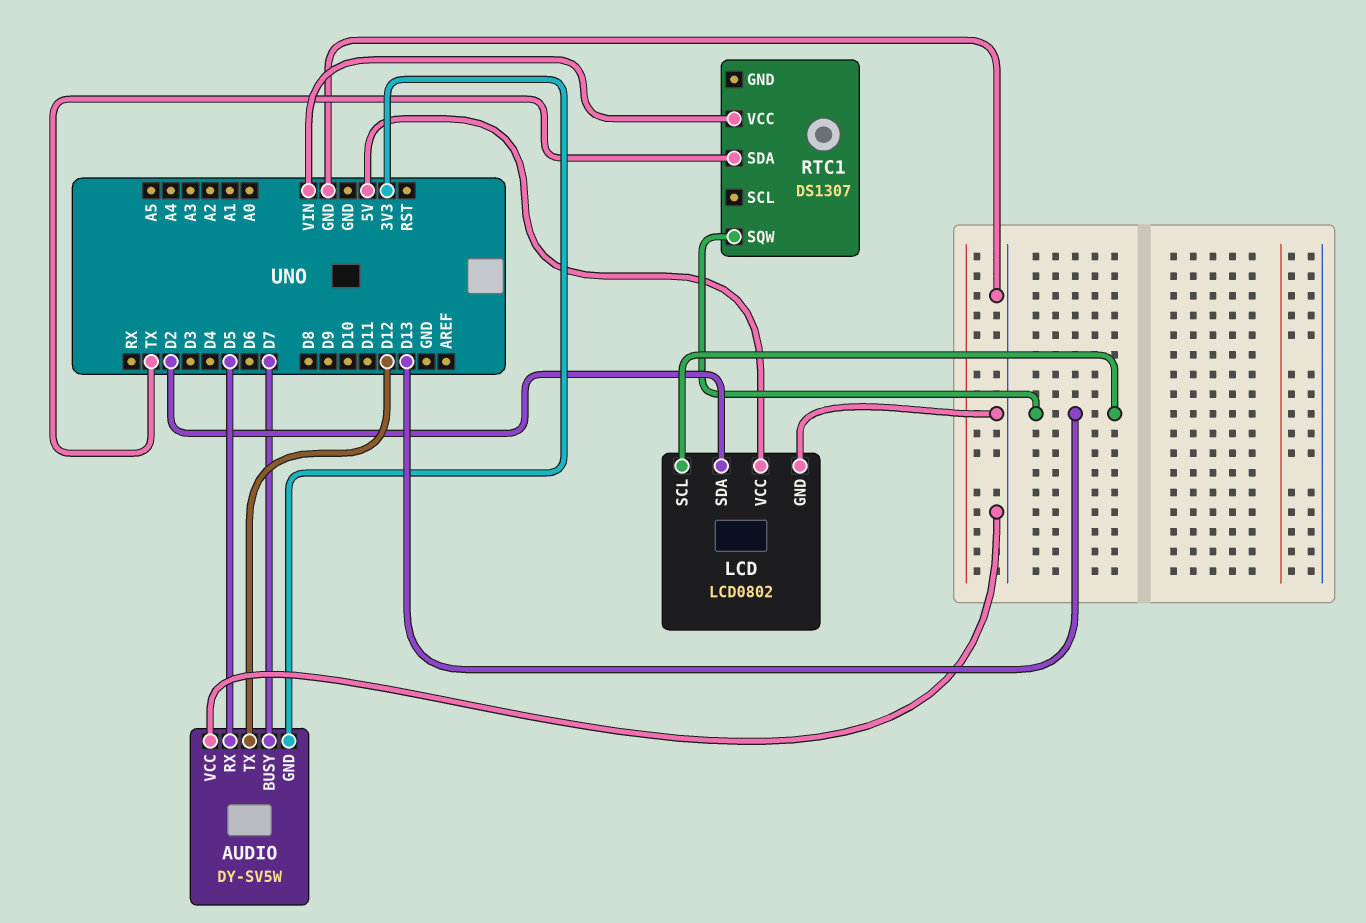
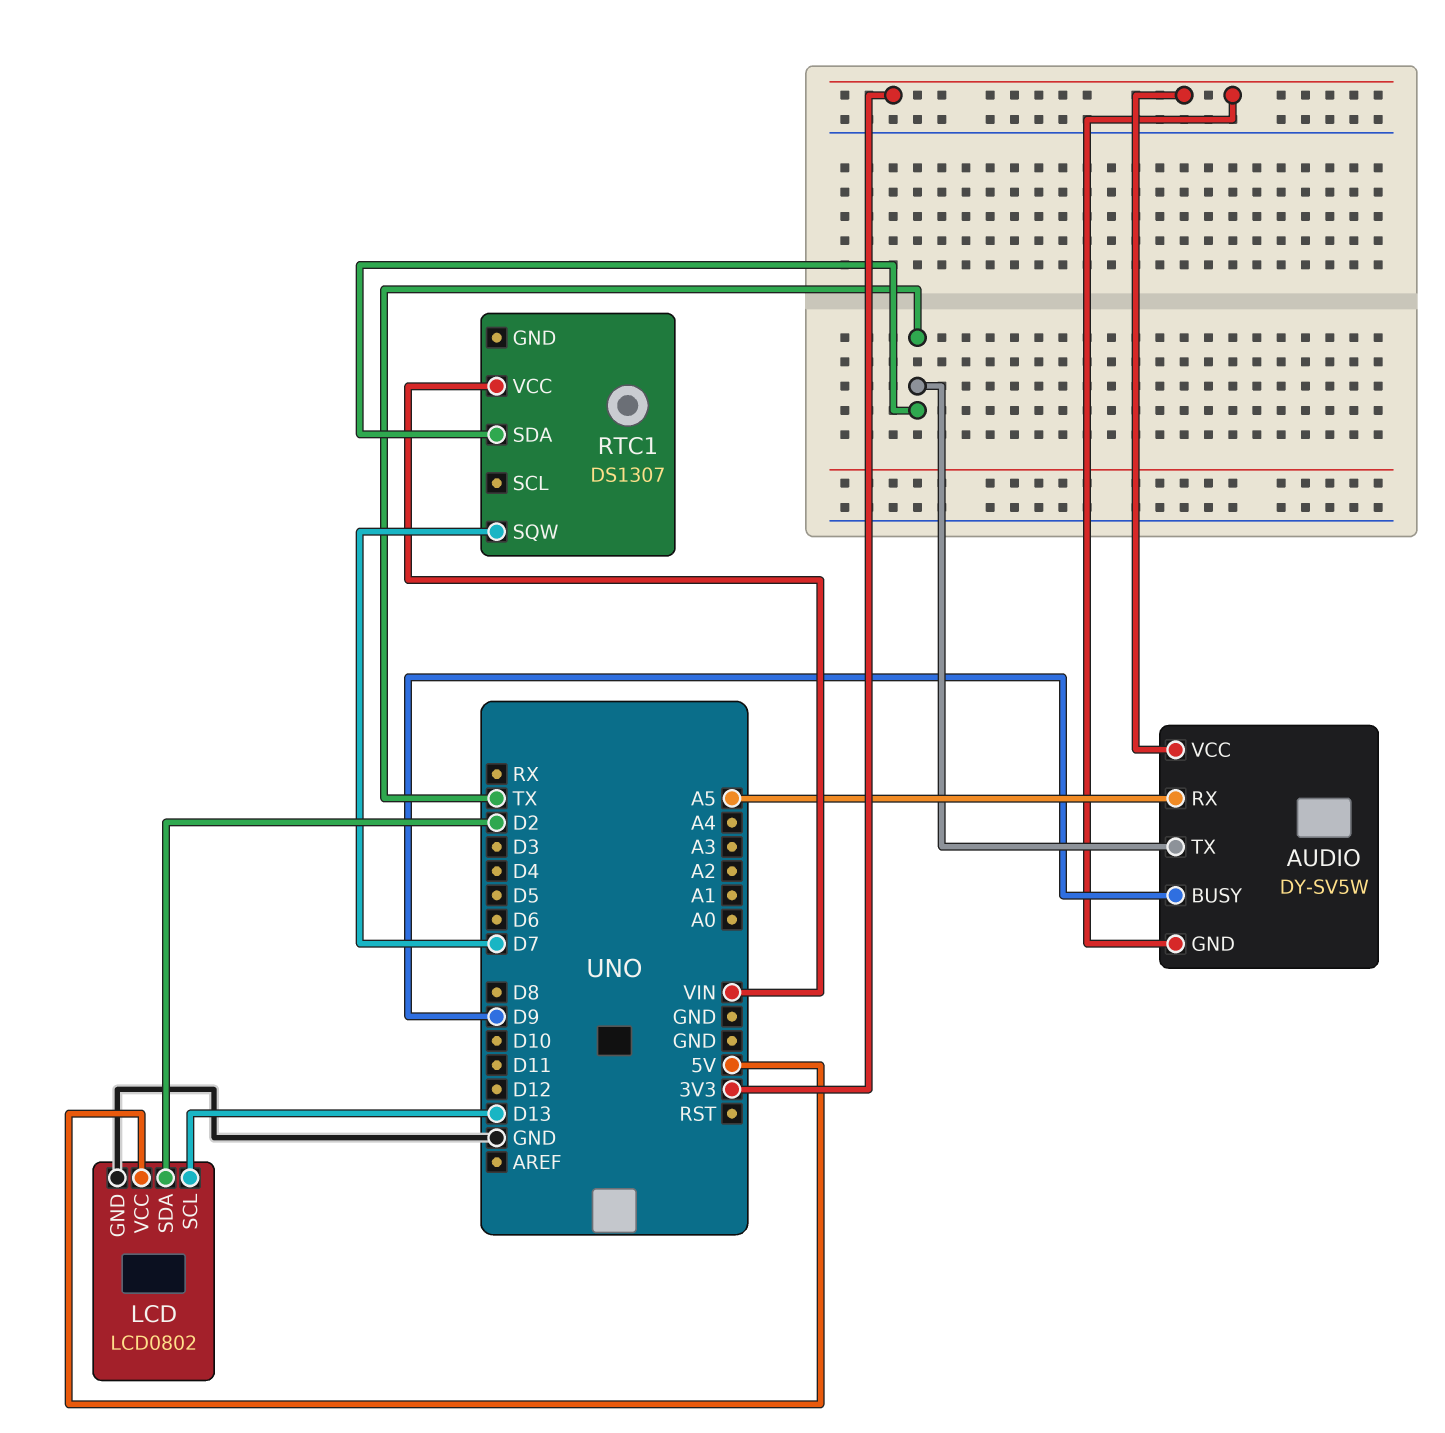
AUDIO pin BUSY: D7 -> D9
AUDIO pin RX: D5 -> A5
AUDIO pin TX: D12 -> TX
AUDIO pin VCC: GND -> 3V3
RTC1 pin SQW: D13 -> D7

